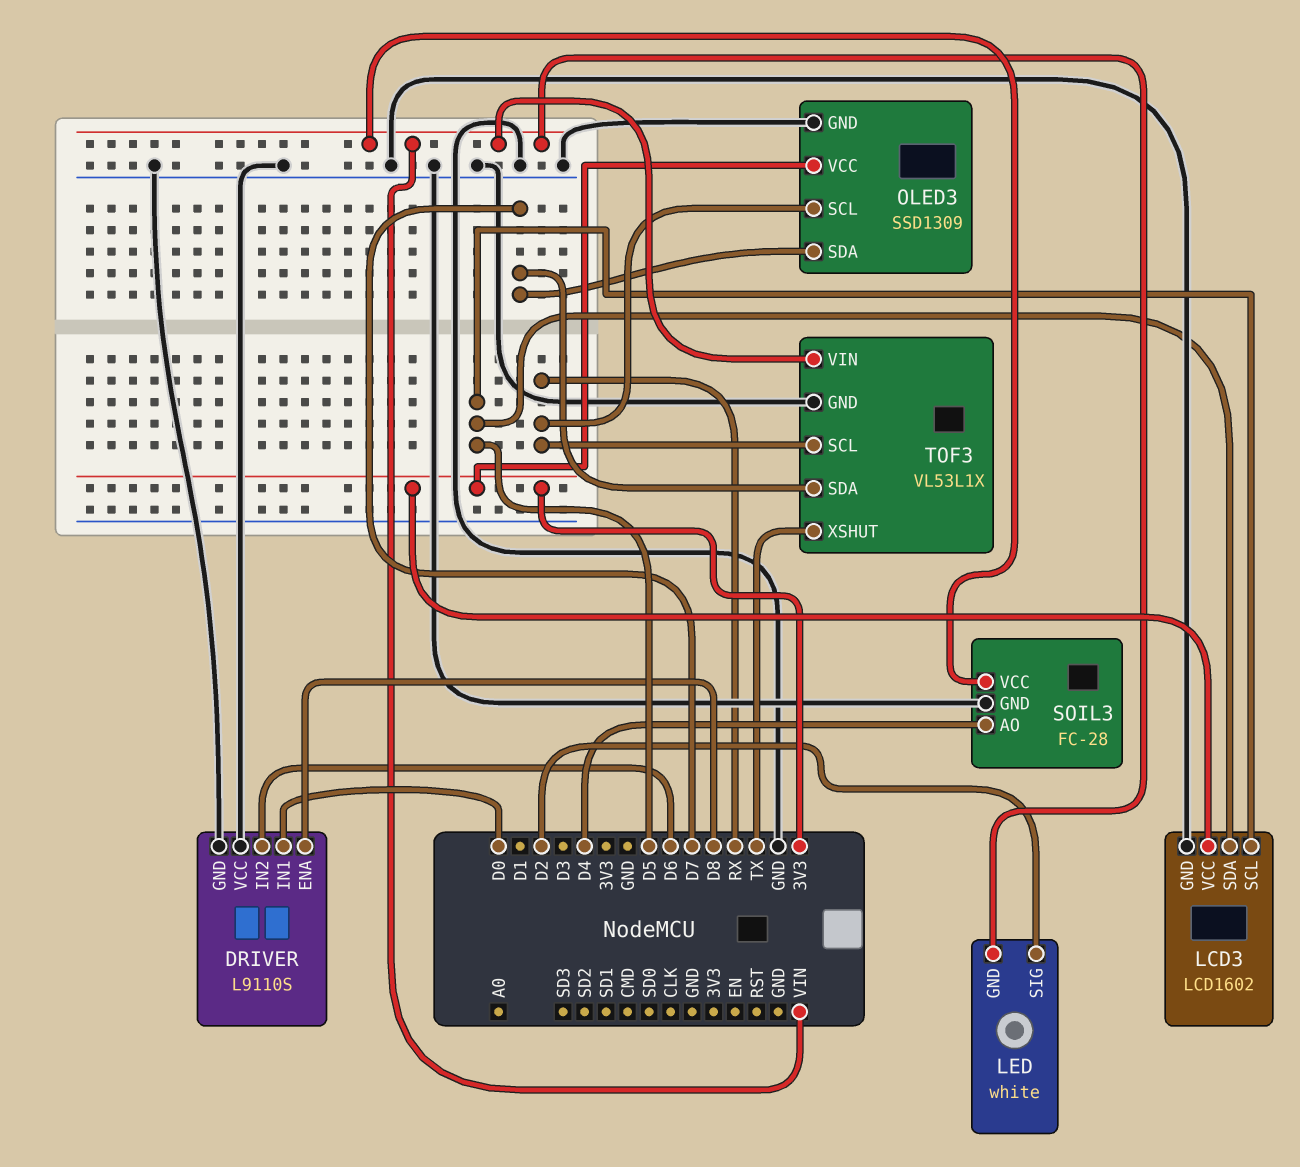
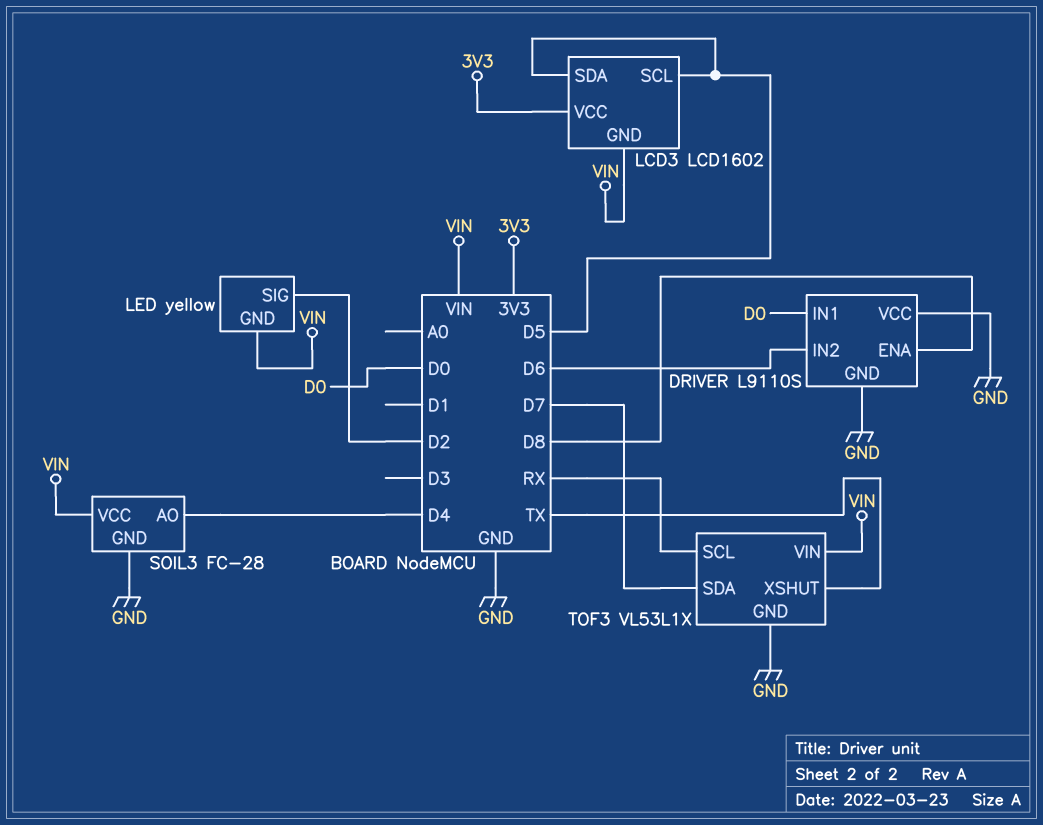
LCD3 pin GND: GND -> VIN
LED: white -> yellow
OLED3: SSD1309 -> none
OLED3 pin GND: GND -> none
OLED3 pin SCL: RX -> none
OLED3 pin SDA: D7 -> none
OLED3 pin VCC: 3V3 -> none

